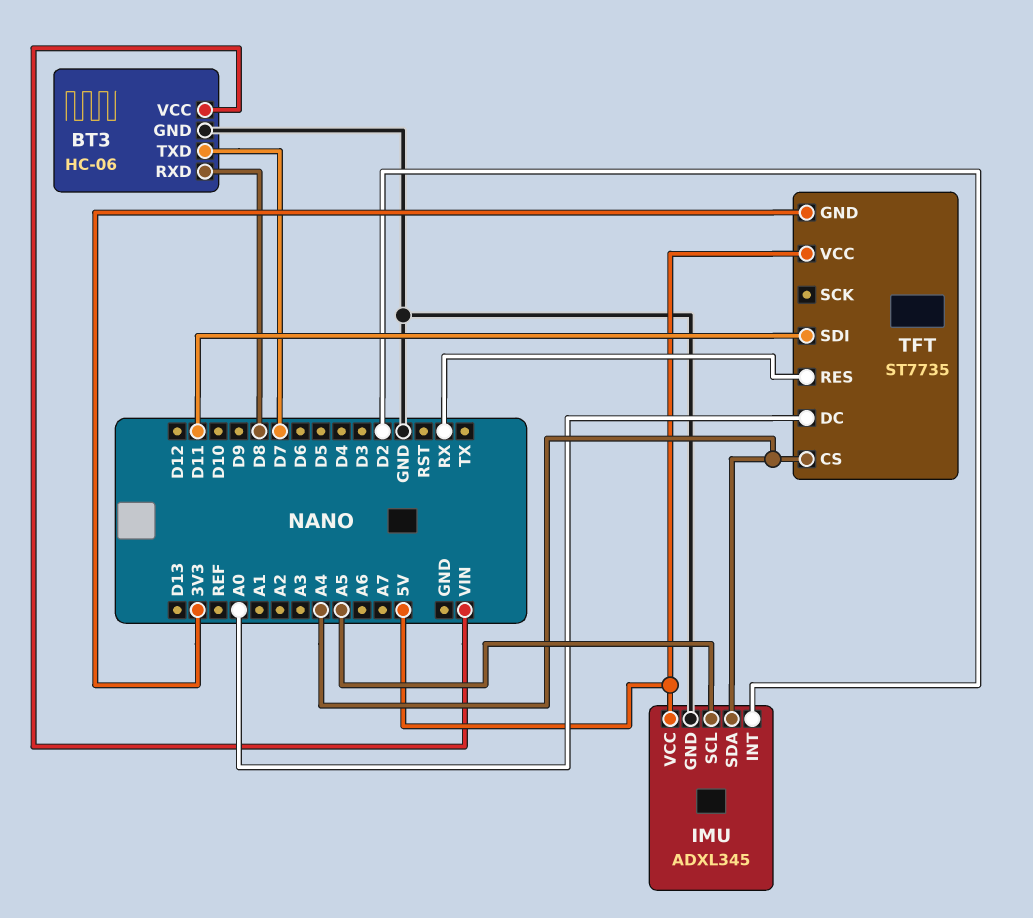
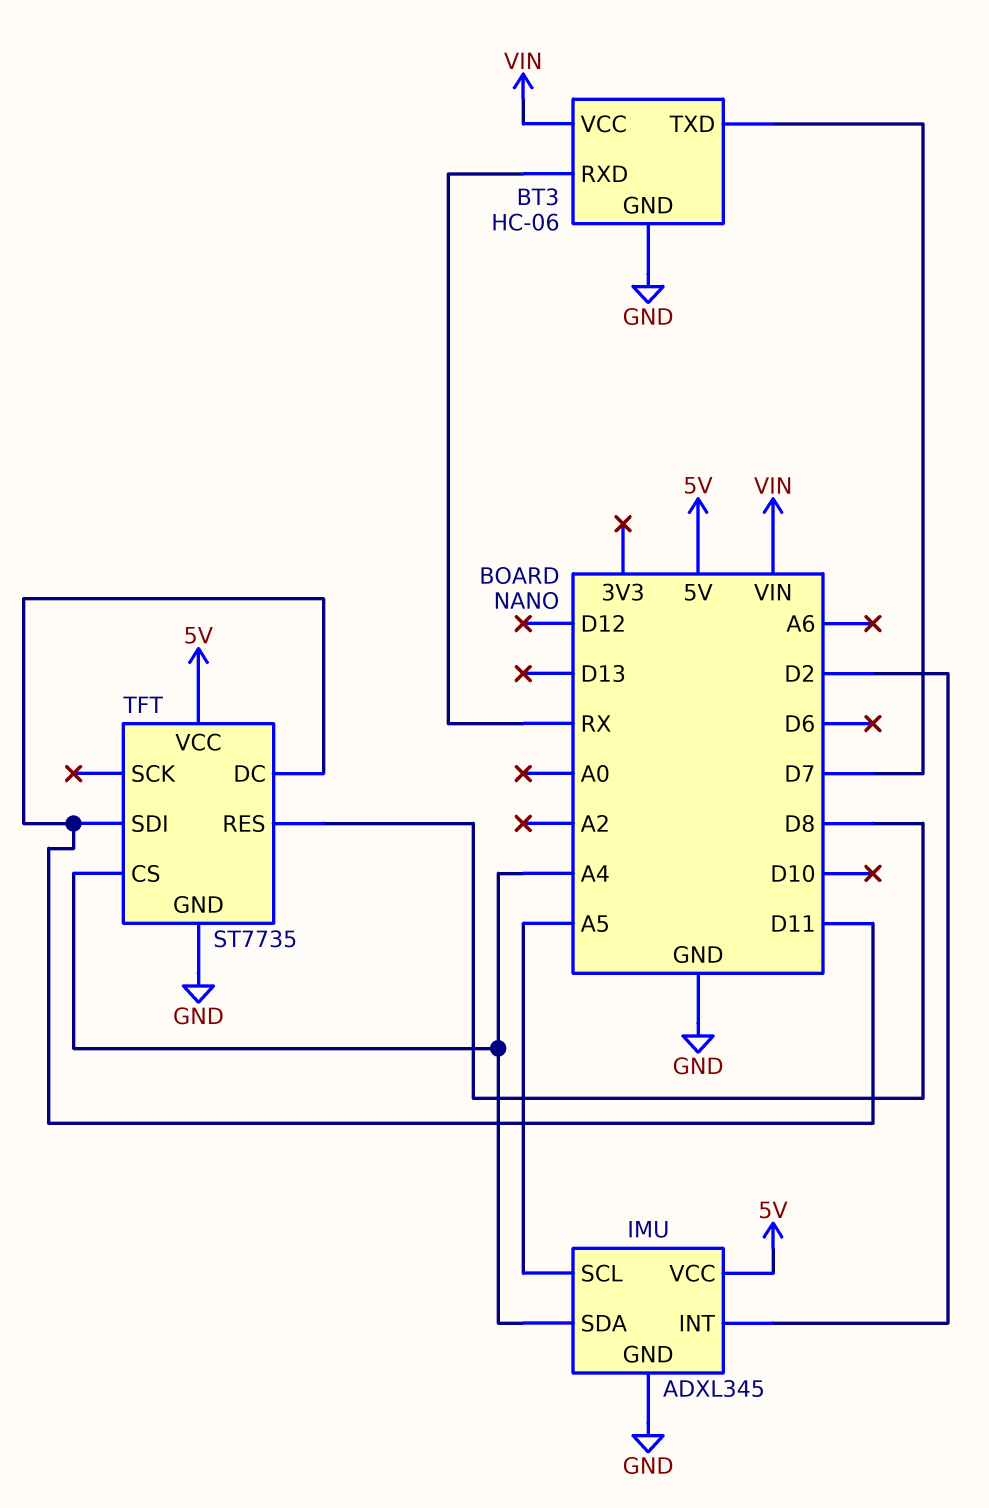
BT3 pin RXD: D8 -> RX
TFT pin DC: A0 -> D11
TFT pin GND: 3V3 -> GND
TFT pin RES: RX -> D8

